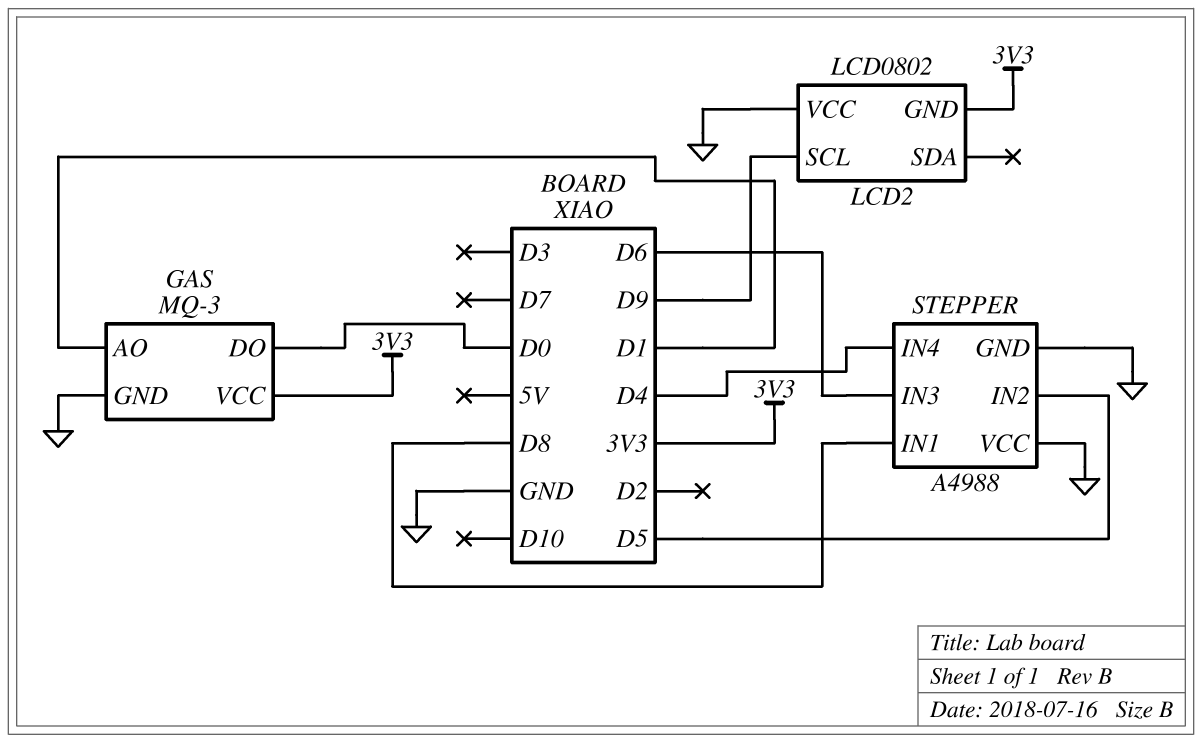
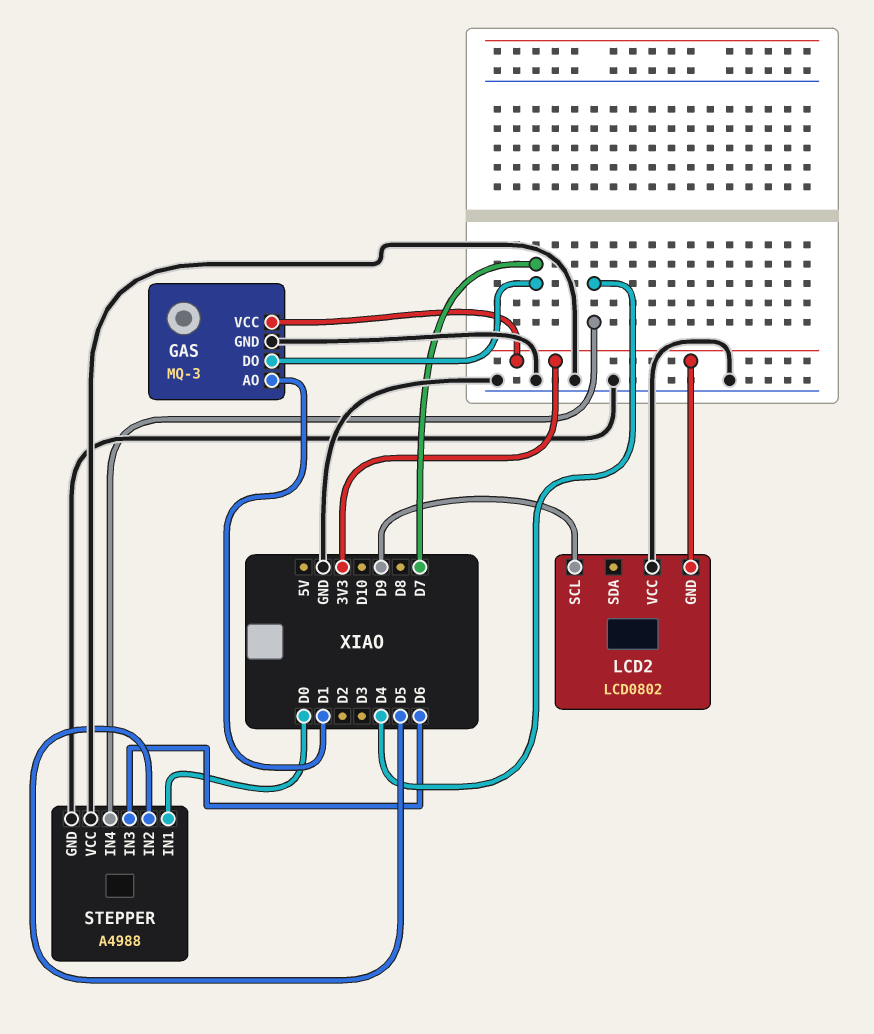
GAS pin DO: D0 -> D7
STEPPER pin IN1: D8 -> D0

